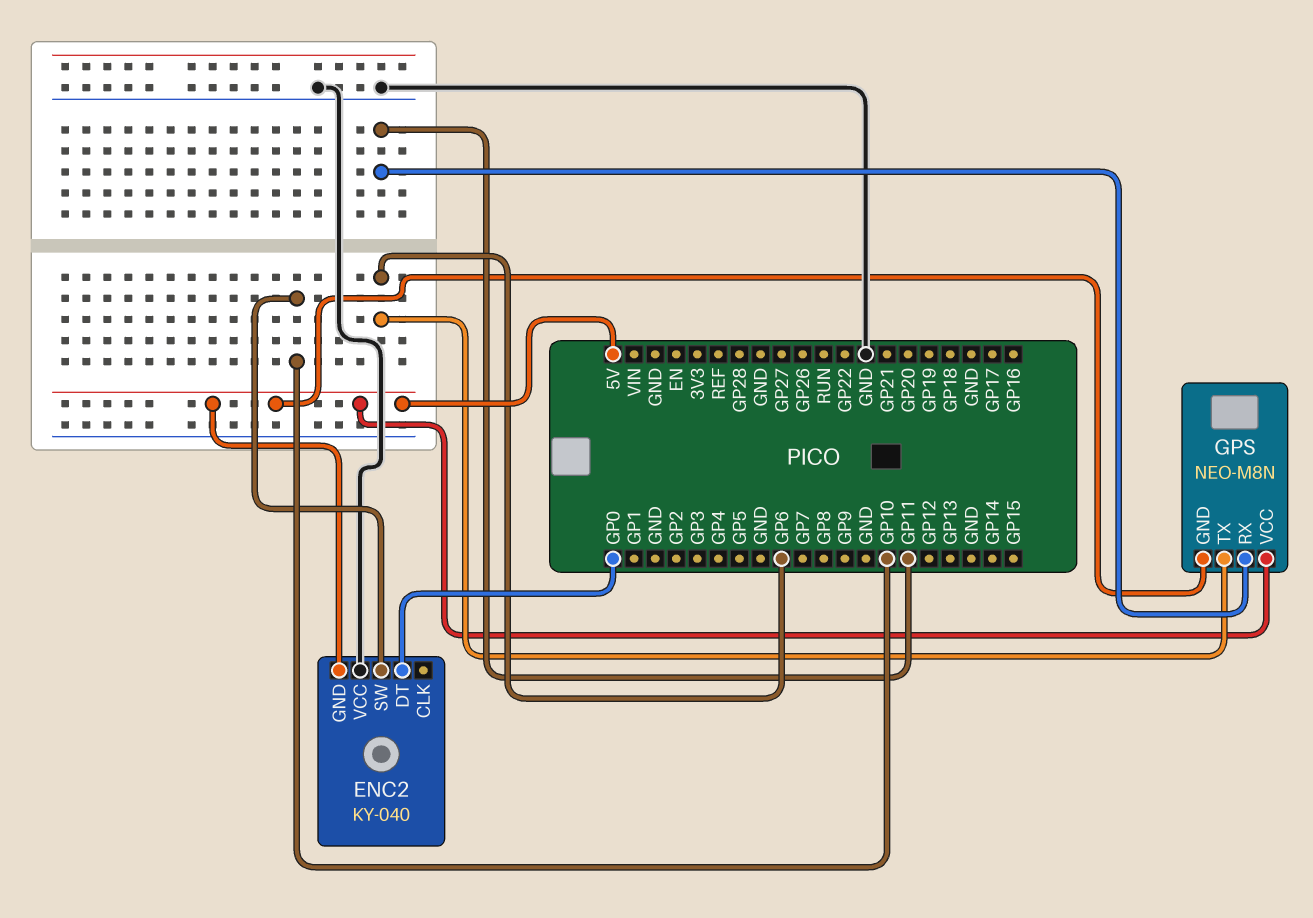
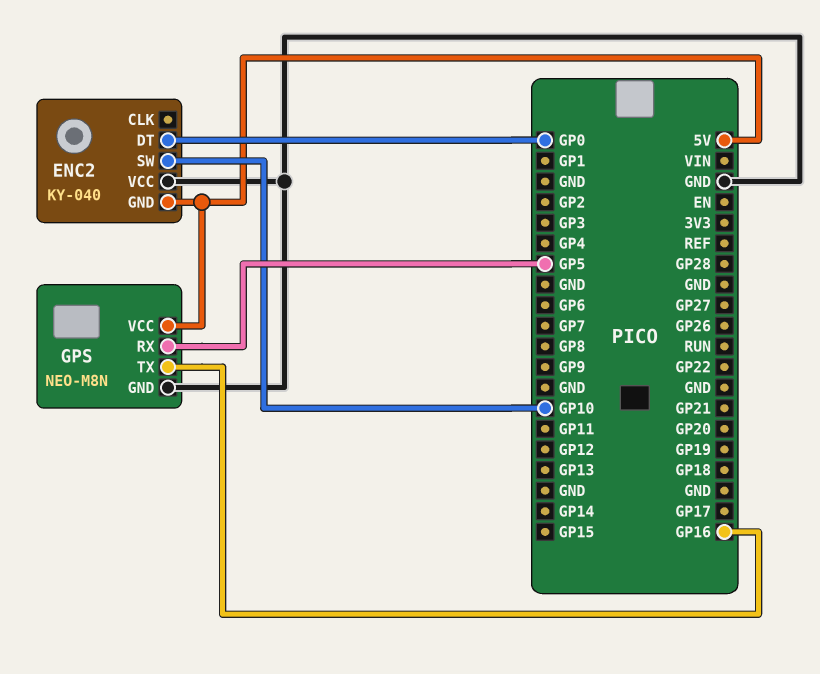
GPS pin GND: 5V -> GND
GPS pin RX: GP11 -> GP5
GPS pin TX: GP6 -> GP16

